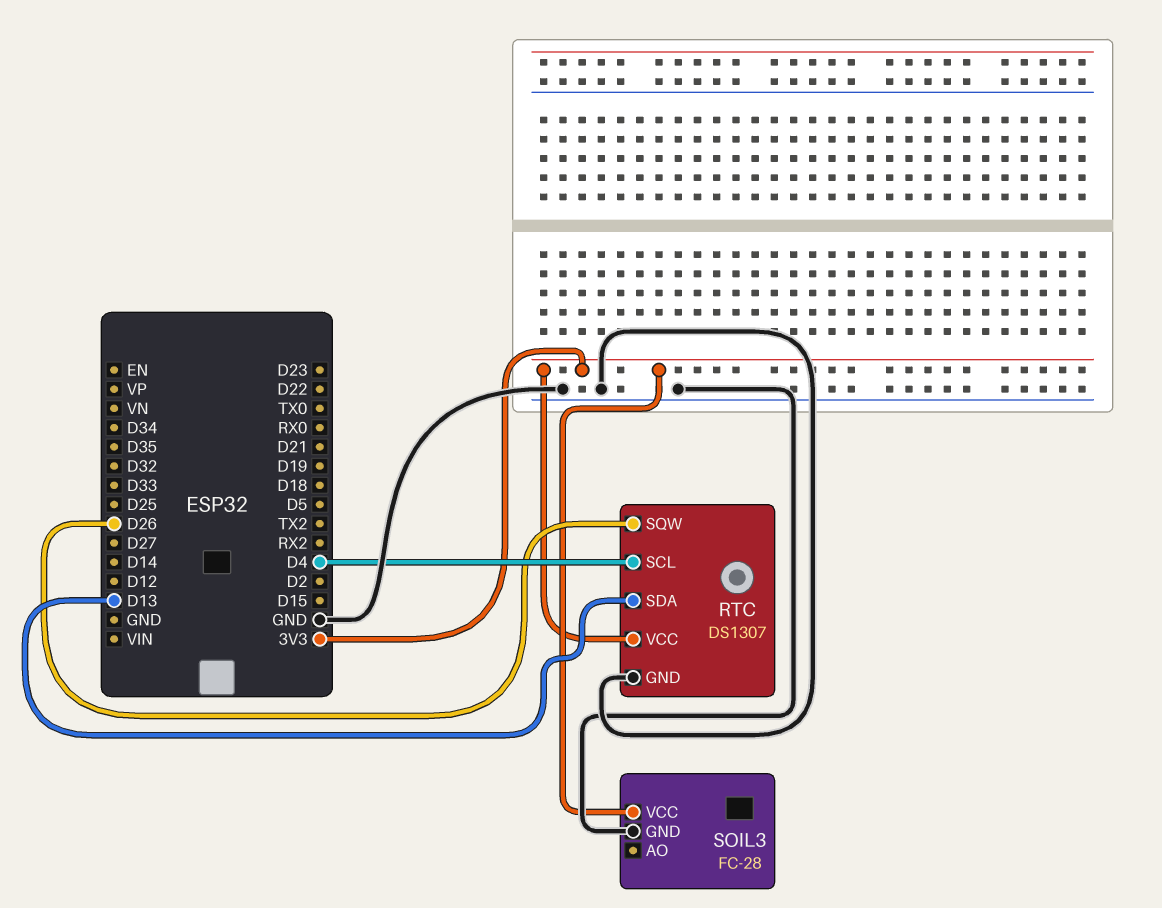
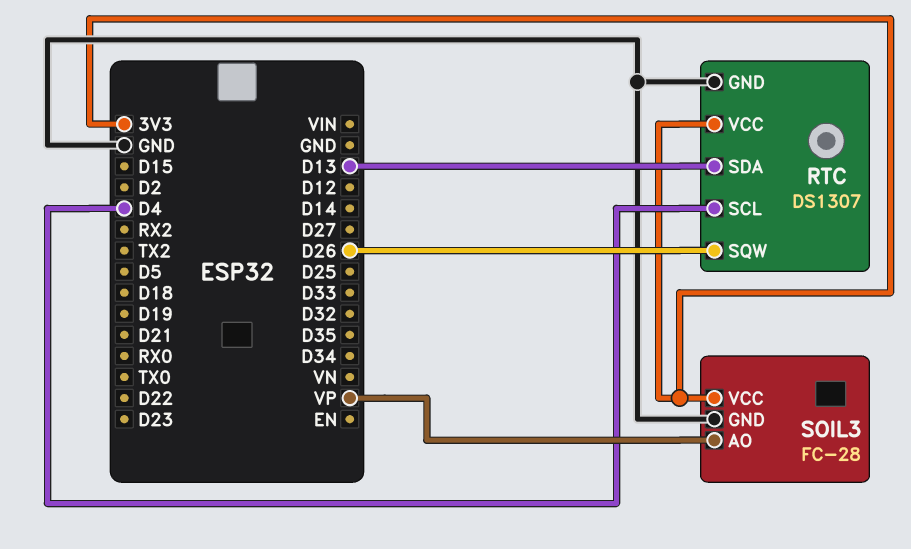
SOIL3 pin AO: none -> VP

